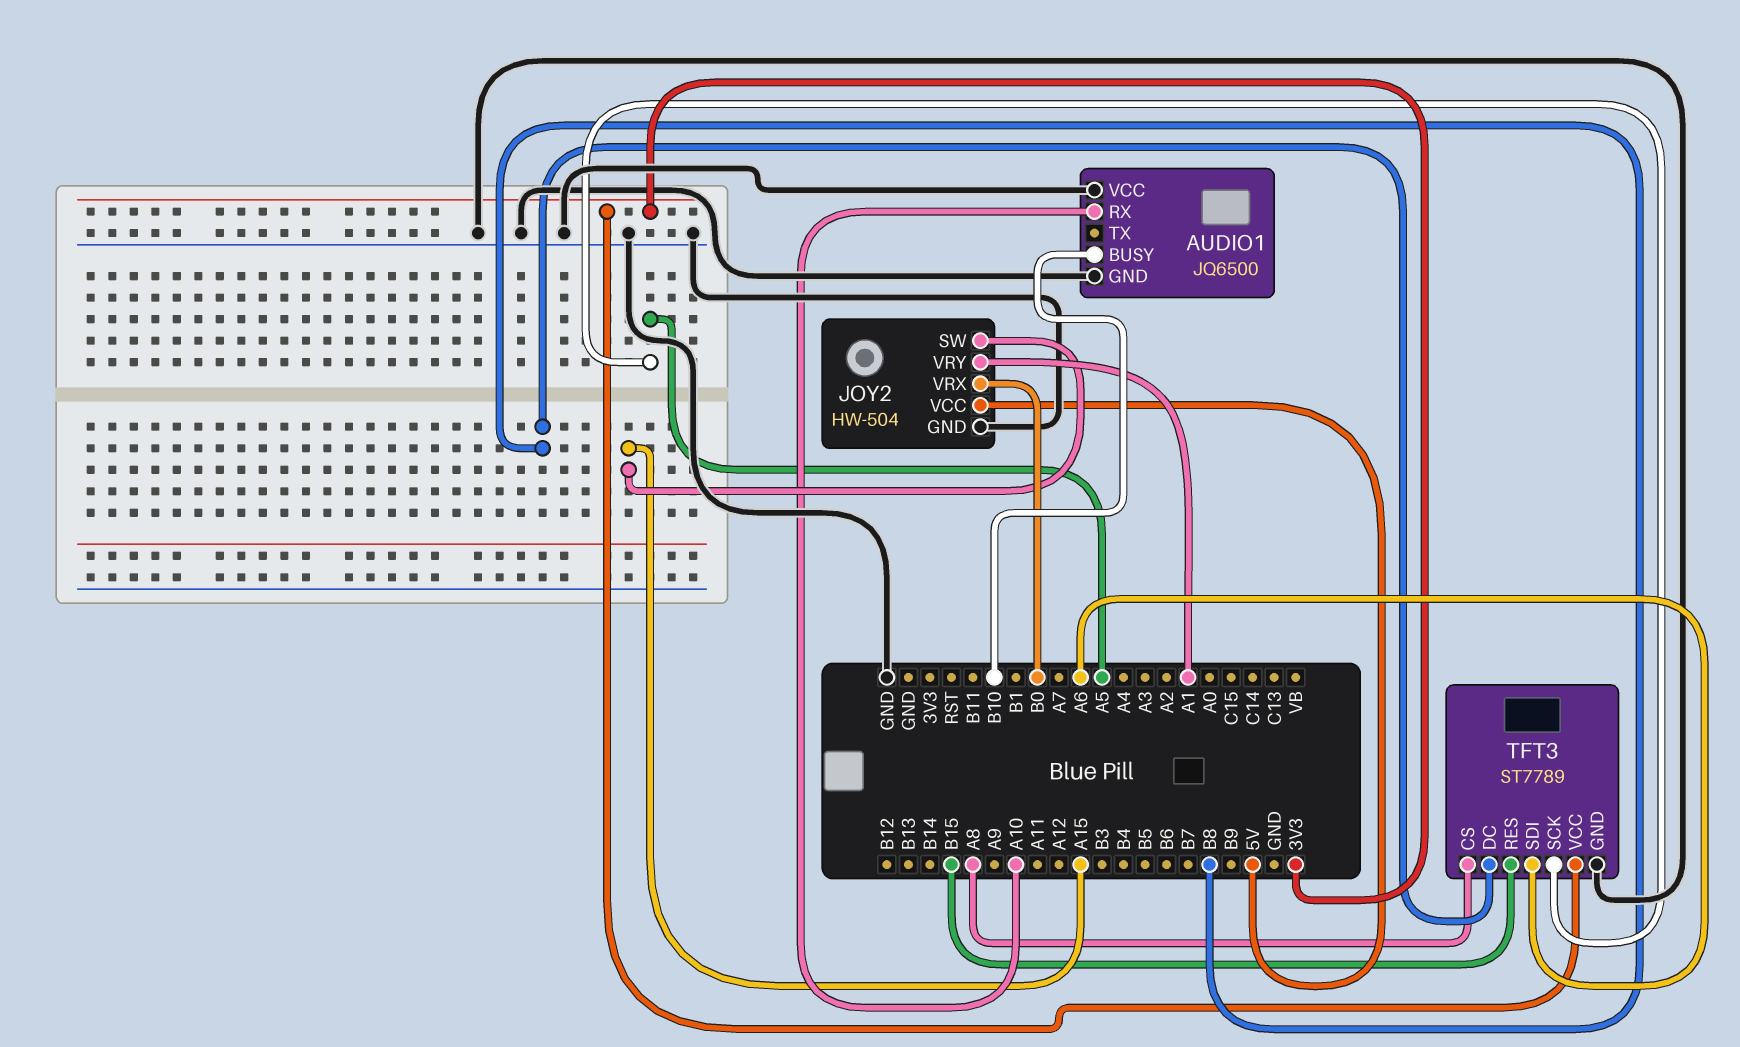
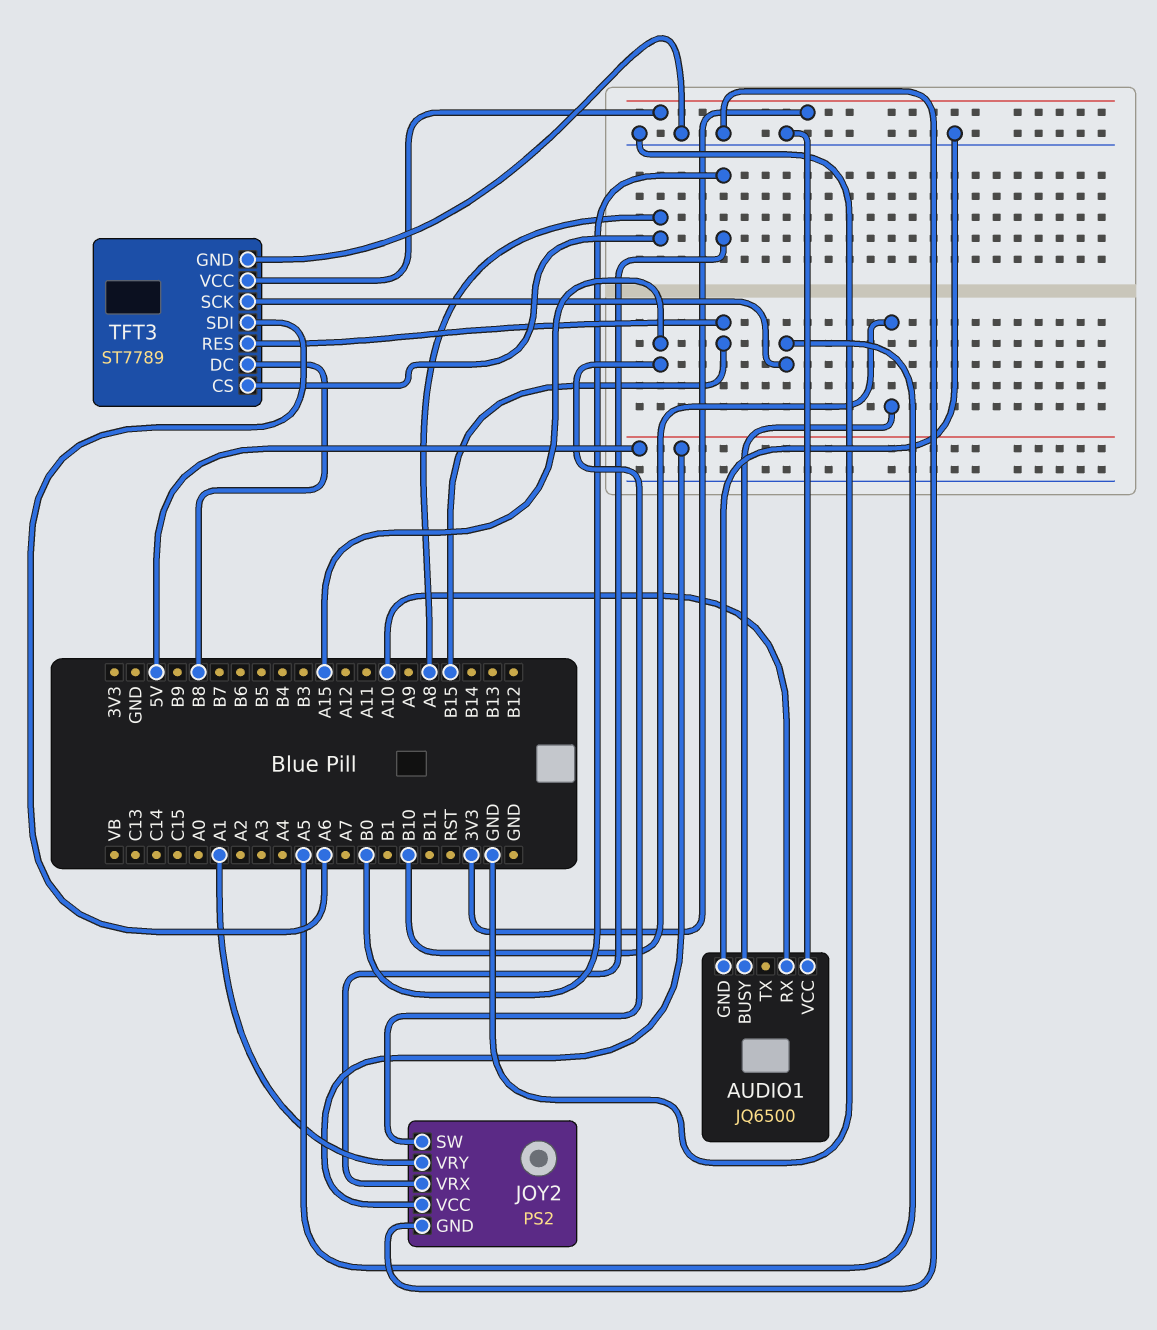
JOY2: HW-504 -> PS2

